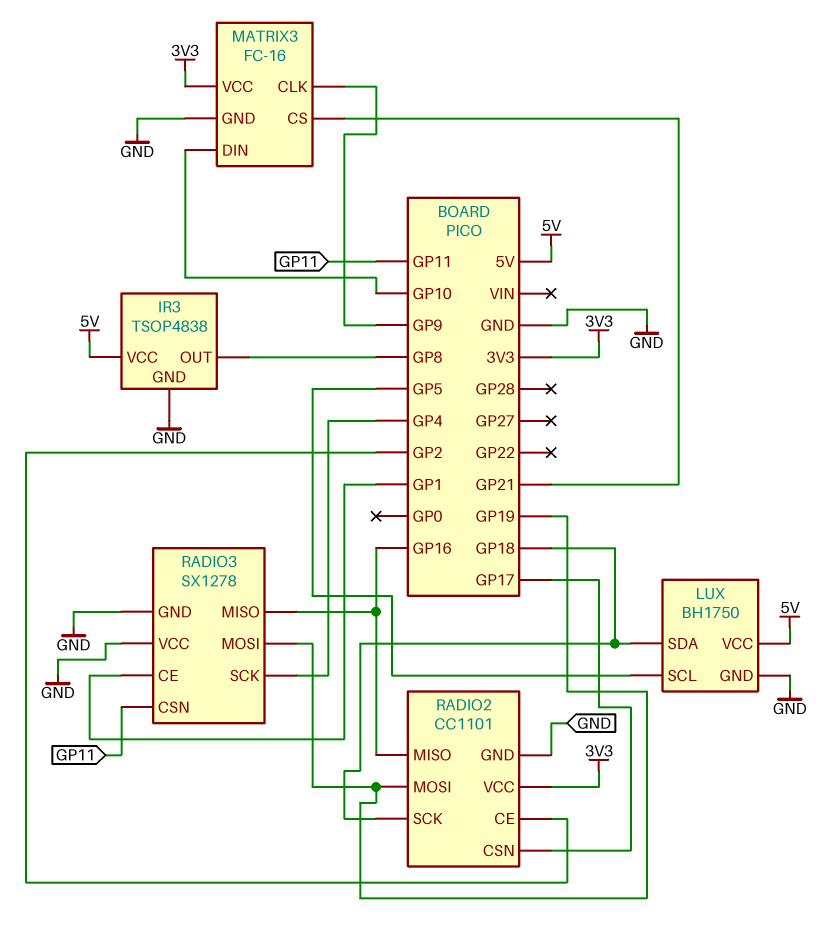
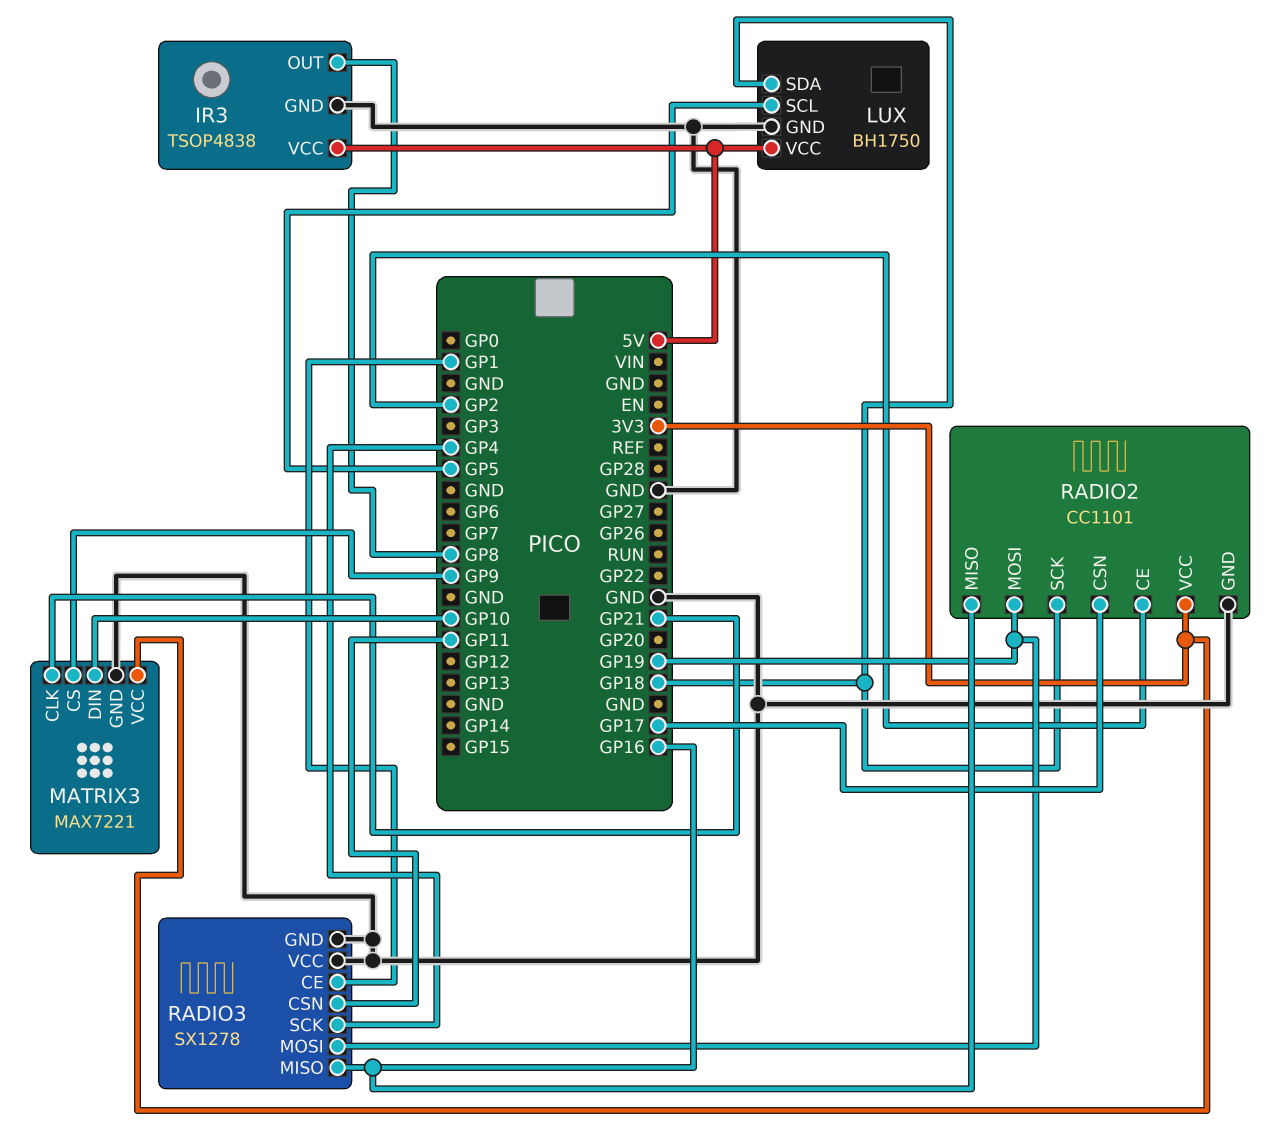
MATRIX3: FC-16 -> MAX7221
MATRIX3 pin CLK: GP9 -> GP21
MATRIX3 pin CS: GP21 -> GP9

